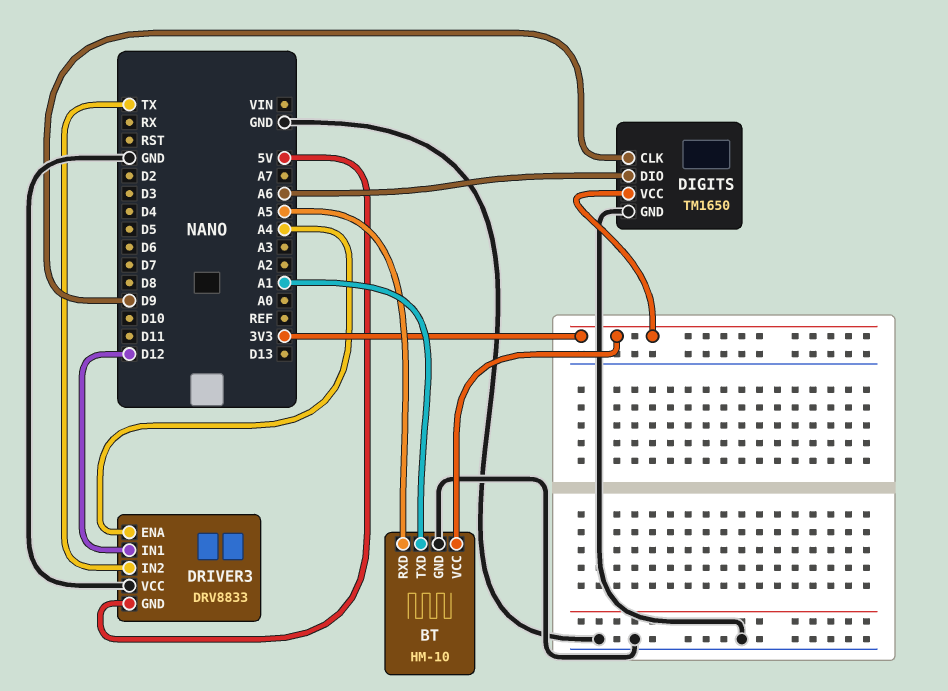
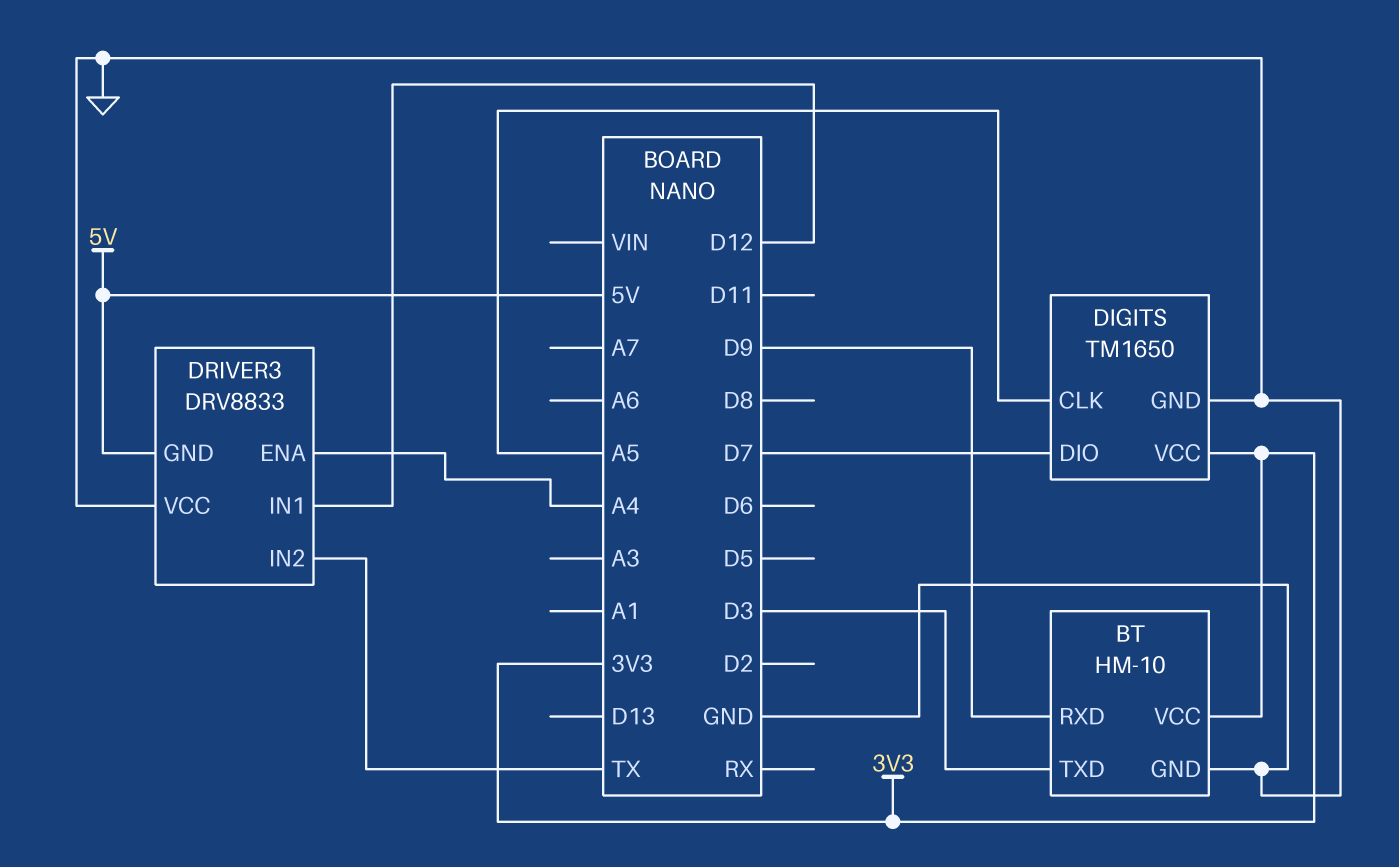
BT pin RXD: A5 -> D9
BT pin TXD: A1 -> D3
DIGITS pin CLK: D9 -> A5
DIGITS pin DIO: A6 -> D7

